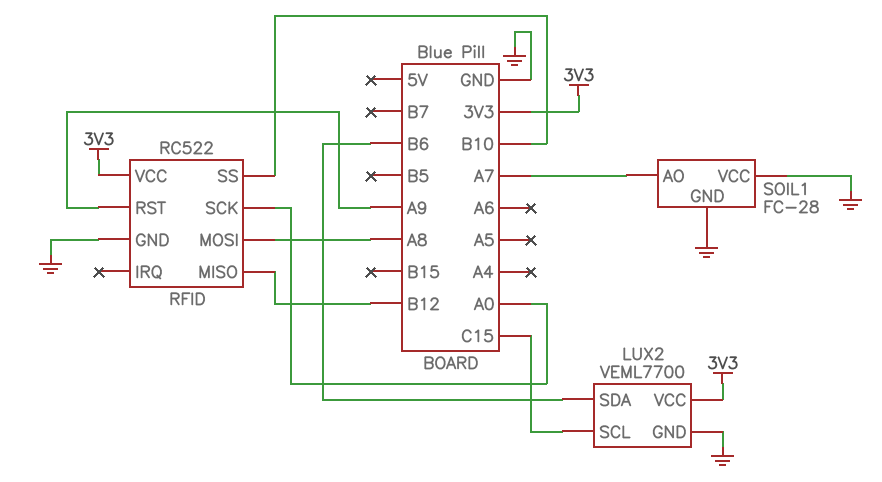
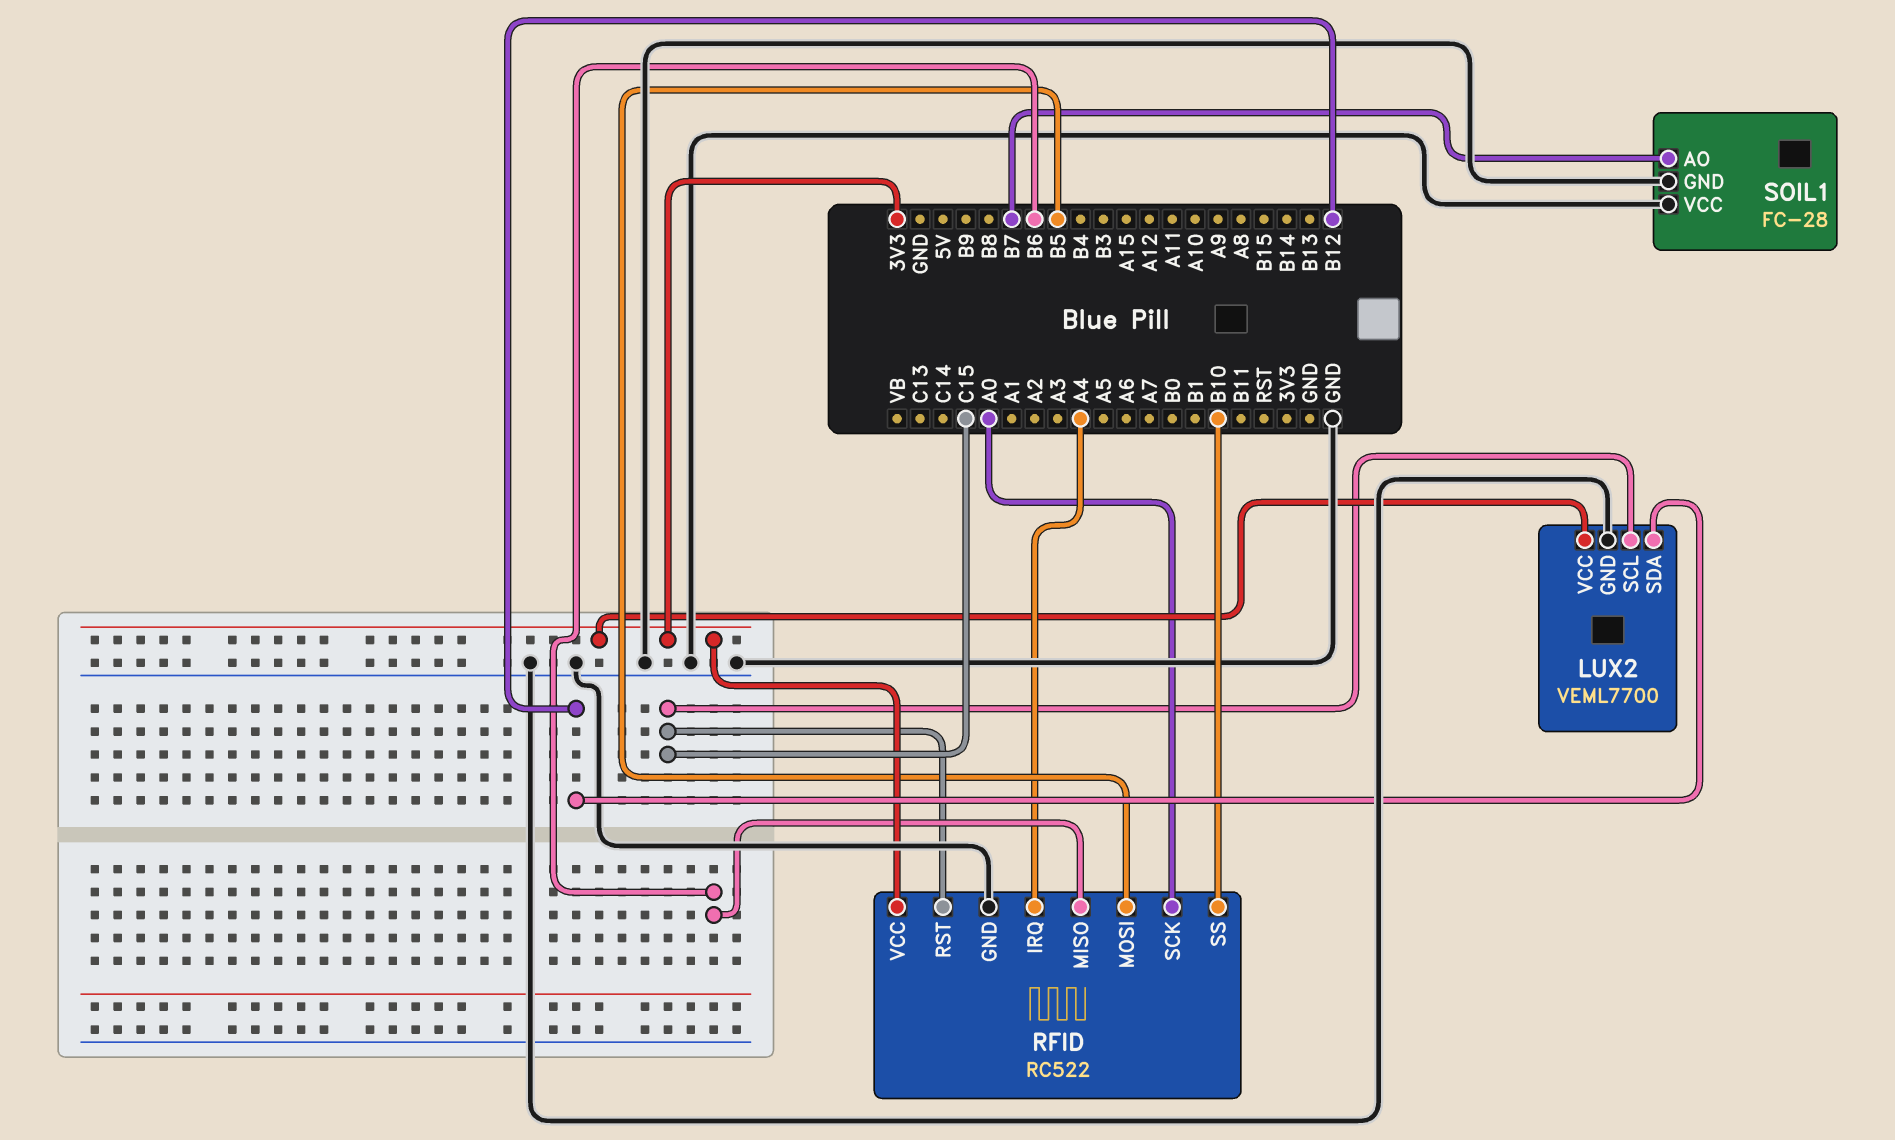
LUX2 pin SDA: B6 -> B12
RFID pin IRQ: none -> A4
RFID pin MISO: B12 -> B6
RFID pin MOSI: A8 -> B5
RFID pin RST: A9 -> C15
SOIL1 pin AO: A7 -> B7

